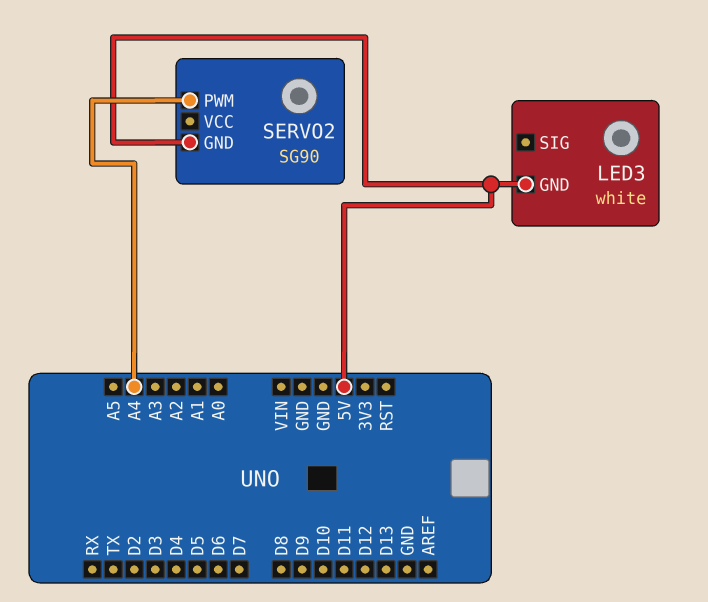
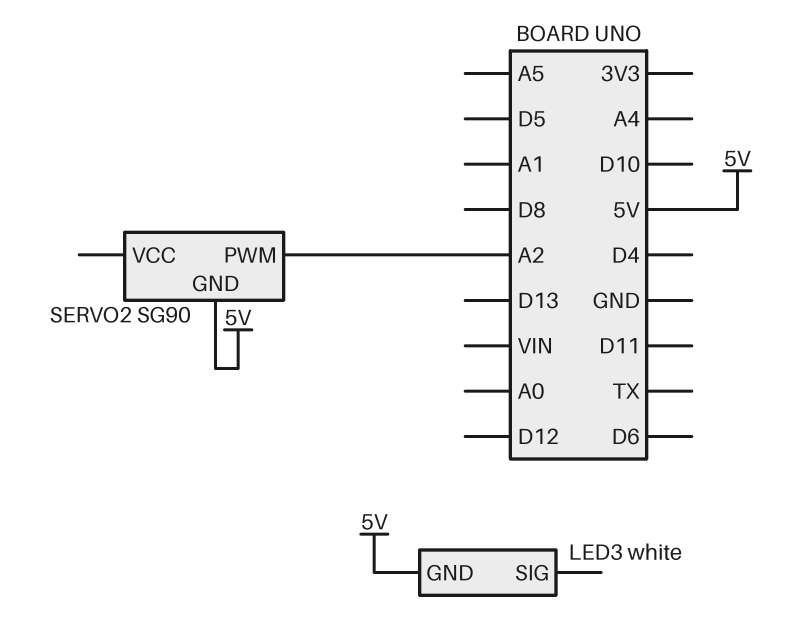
SERVO2 pin PWM: A4 -> A2

